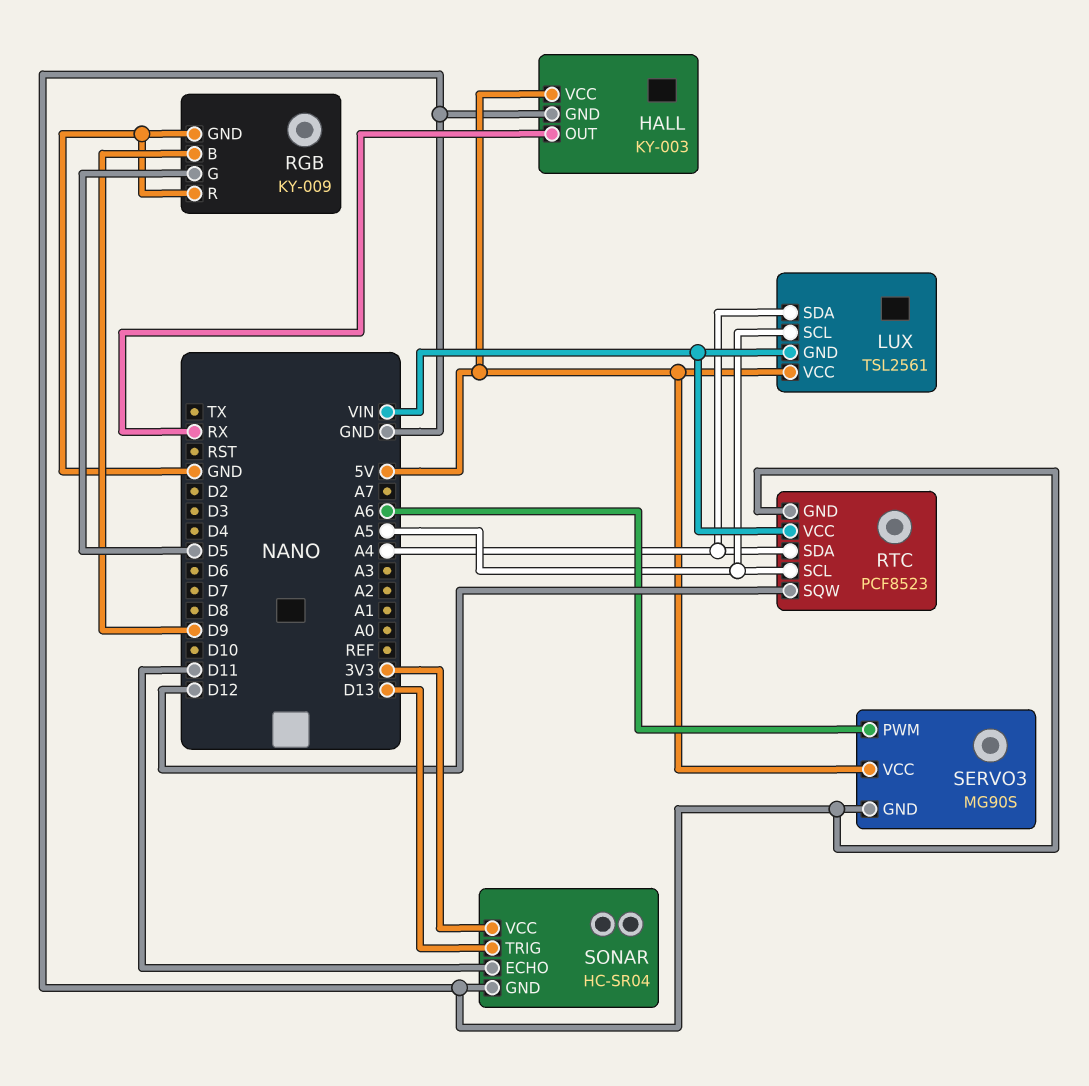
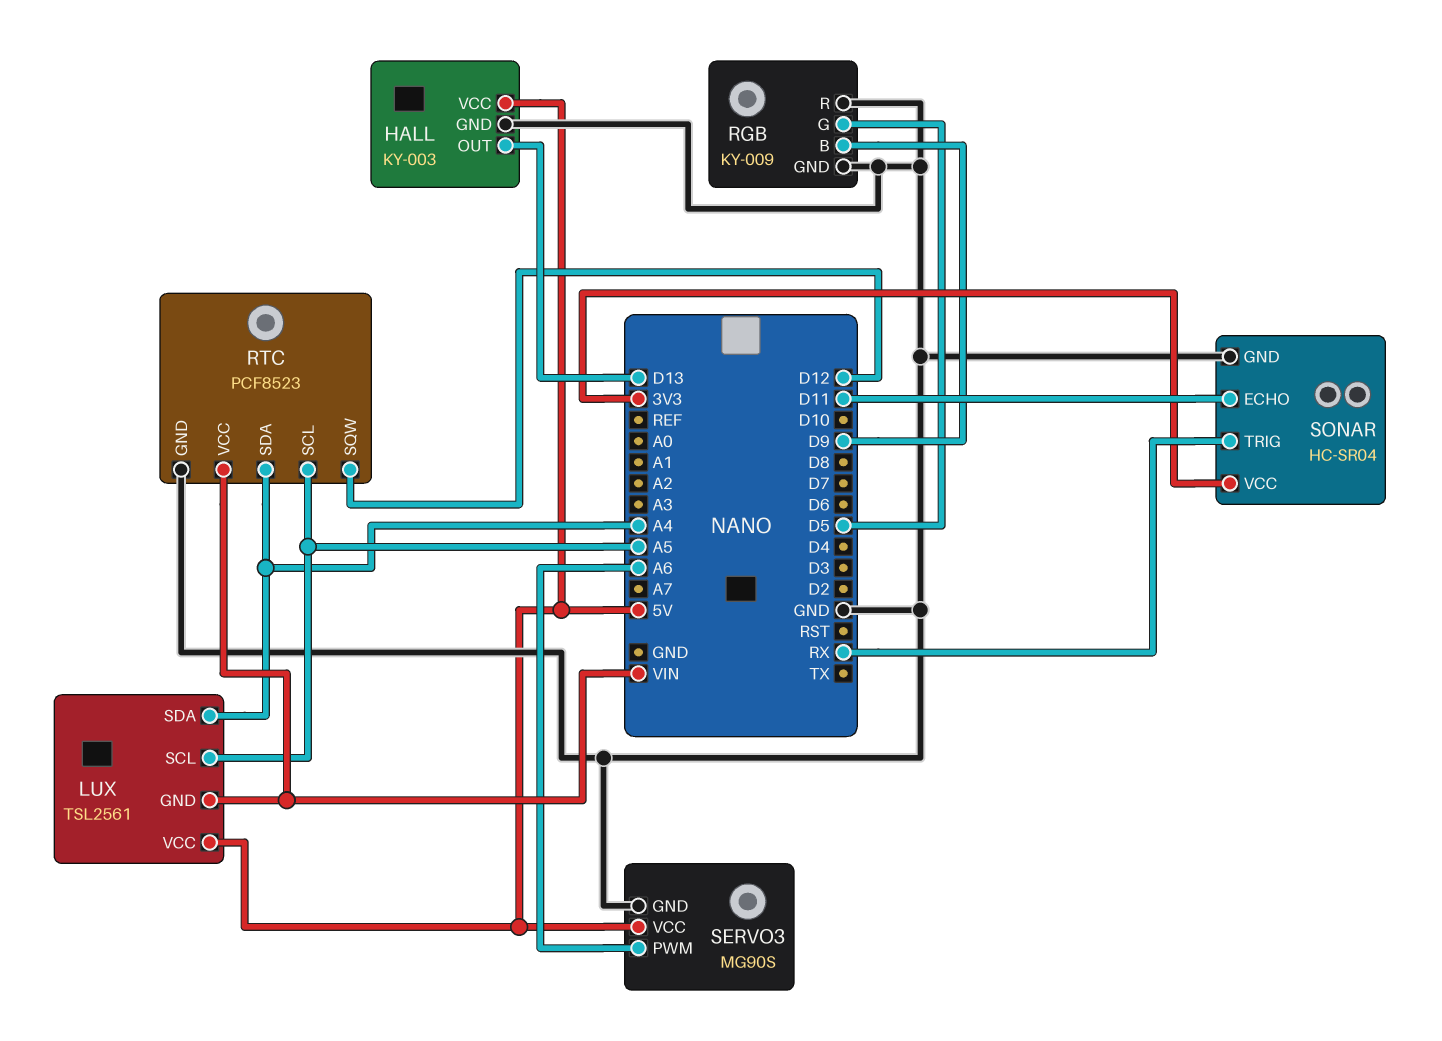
HALL pin OUT: RX -> D13
SONAR pin TRIG: D13 -> RX

